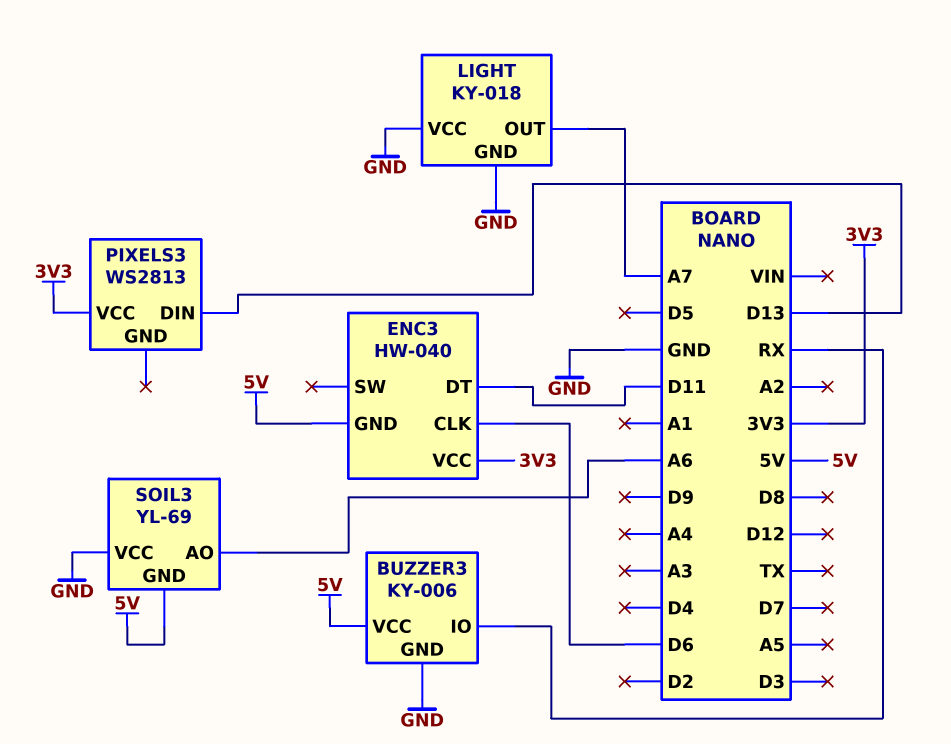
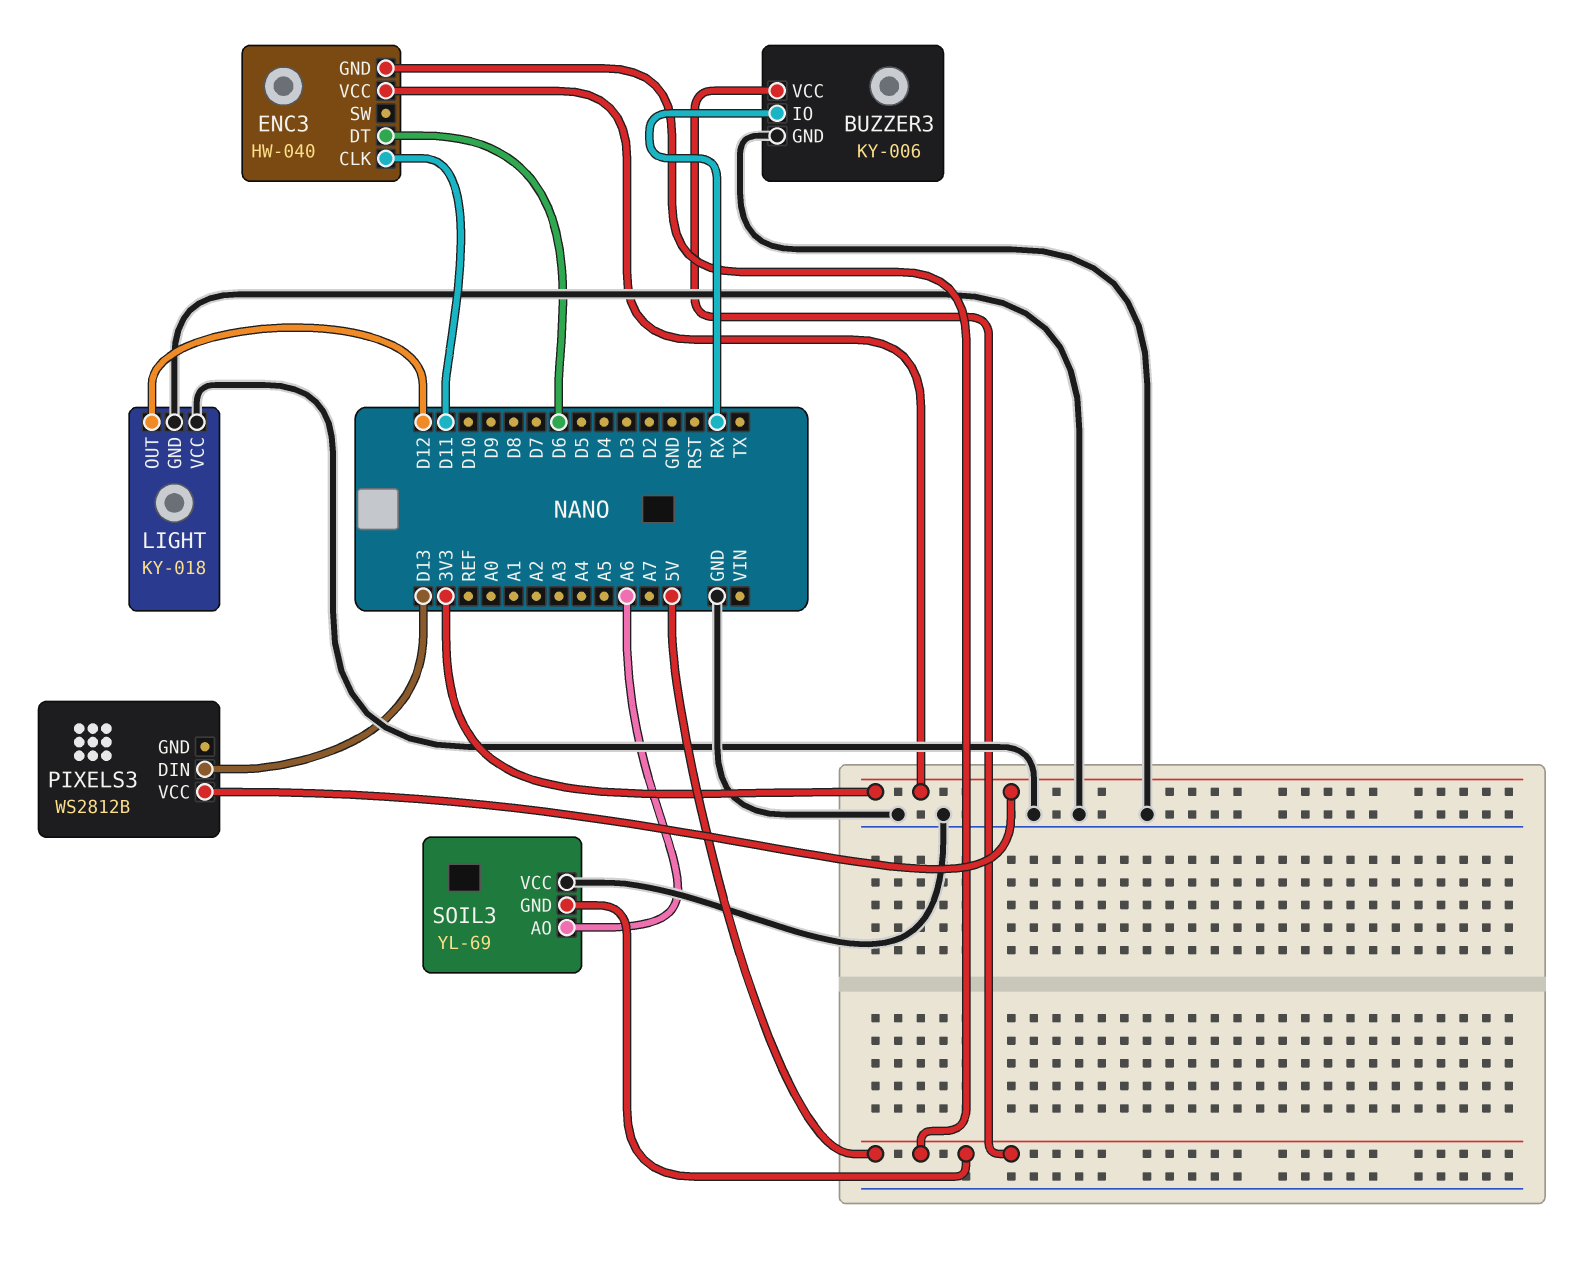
ENC3 pin CLK: D6 -> D11
ENC3 pin DT: D11 -> D6
LIGHT pin OUT: A7 -> D12
PIXELS3: WS2813 -> WS2812B

